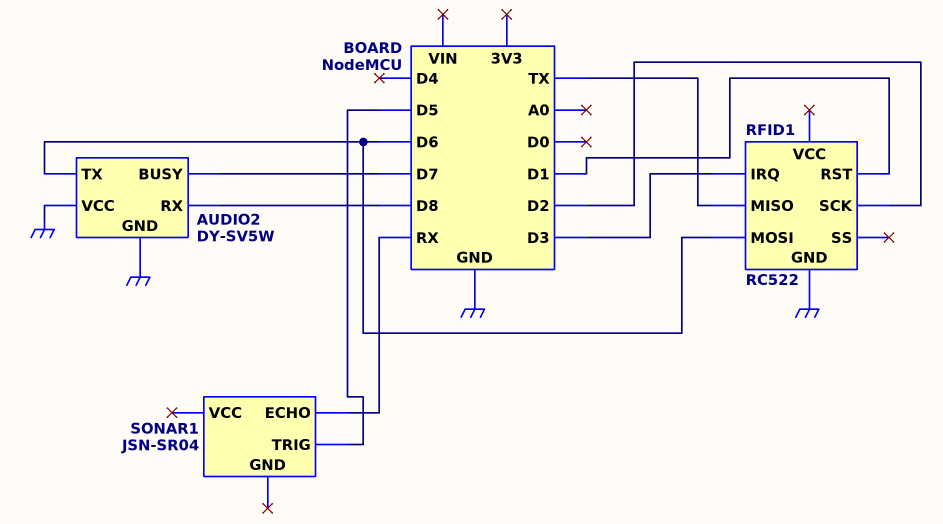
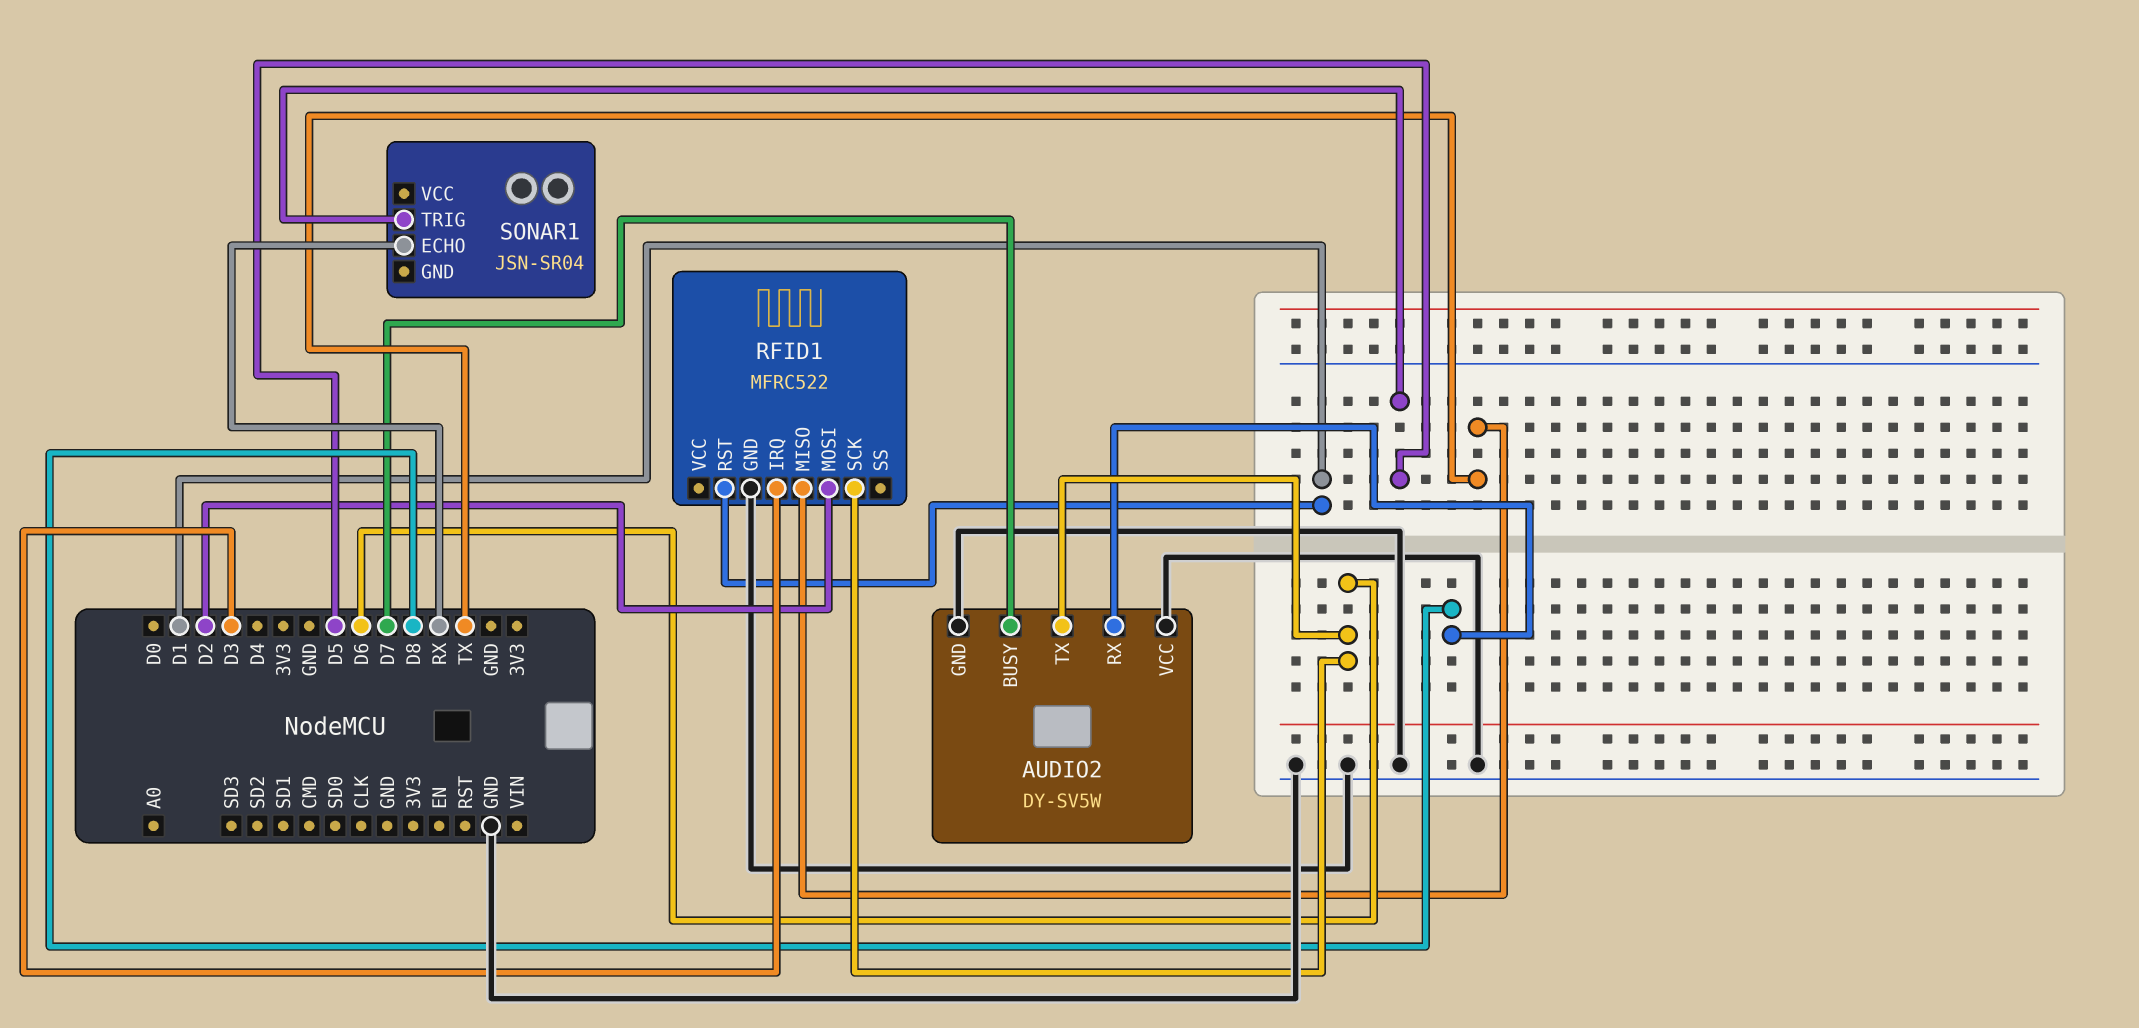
RFID1: RC522 -> MFRC522
RFID1 pin MOSI: D6 -> D2
RFID1 pin SCK: D2 -> D6

